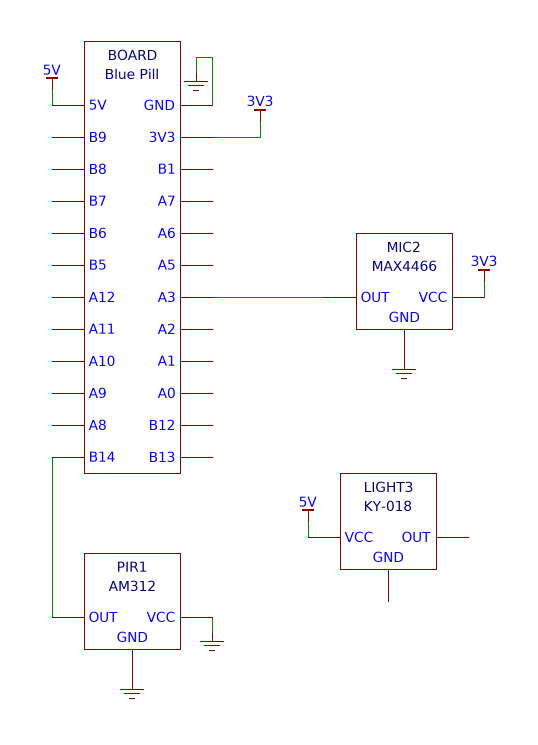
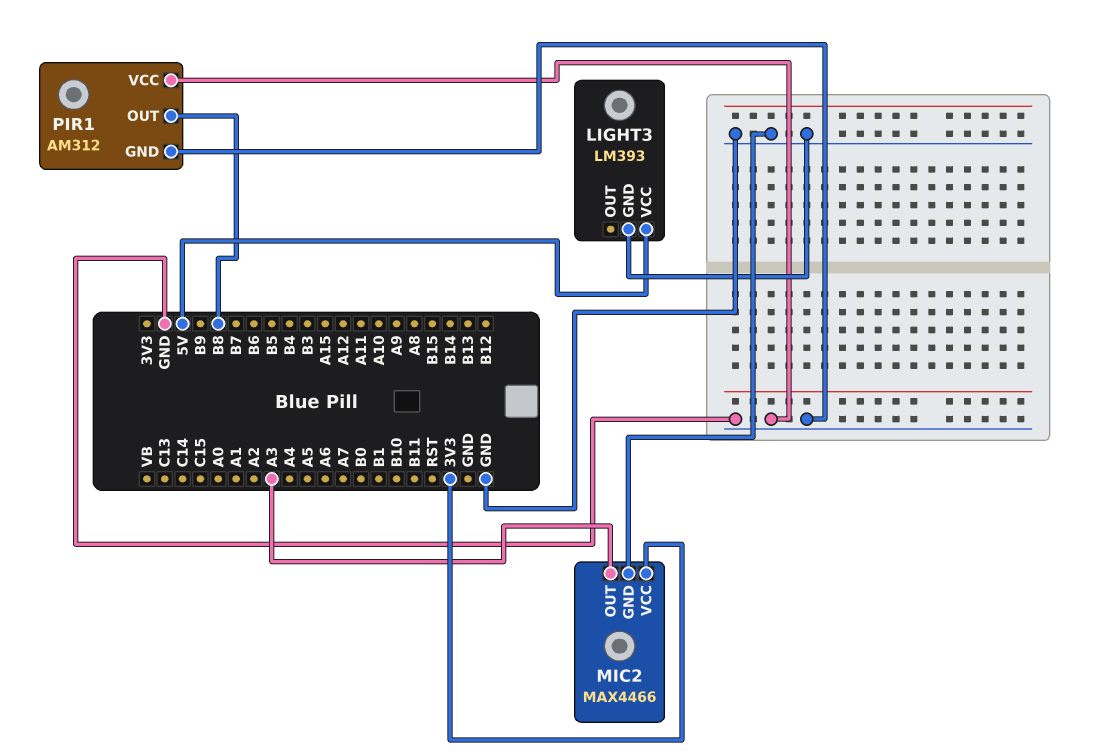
LIGHT3: KY-018 -> LM393
LIGHT3 pin GND: none -> GND
PIR1 pin OUT: B14 -> B8

